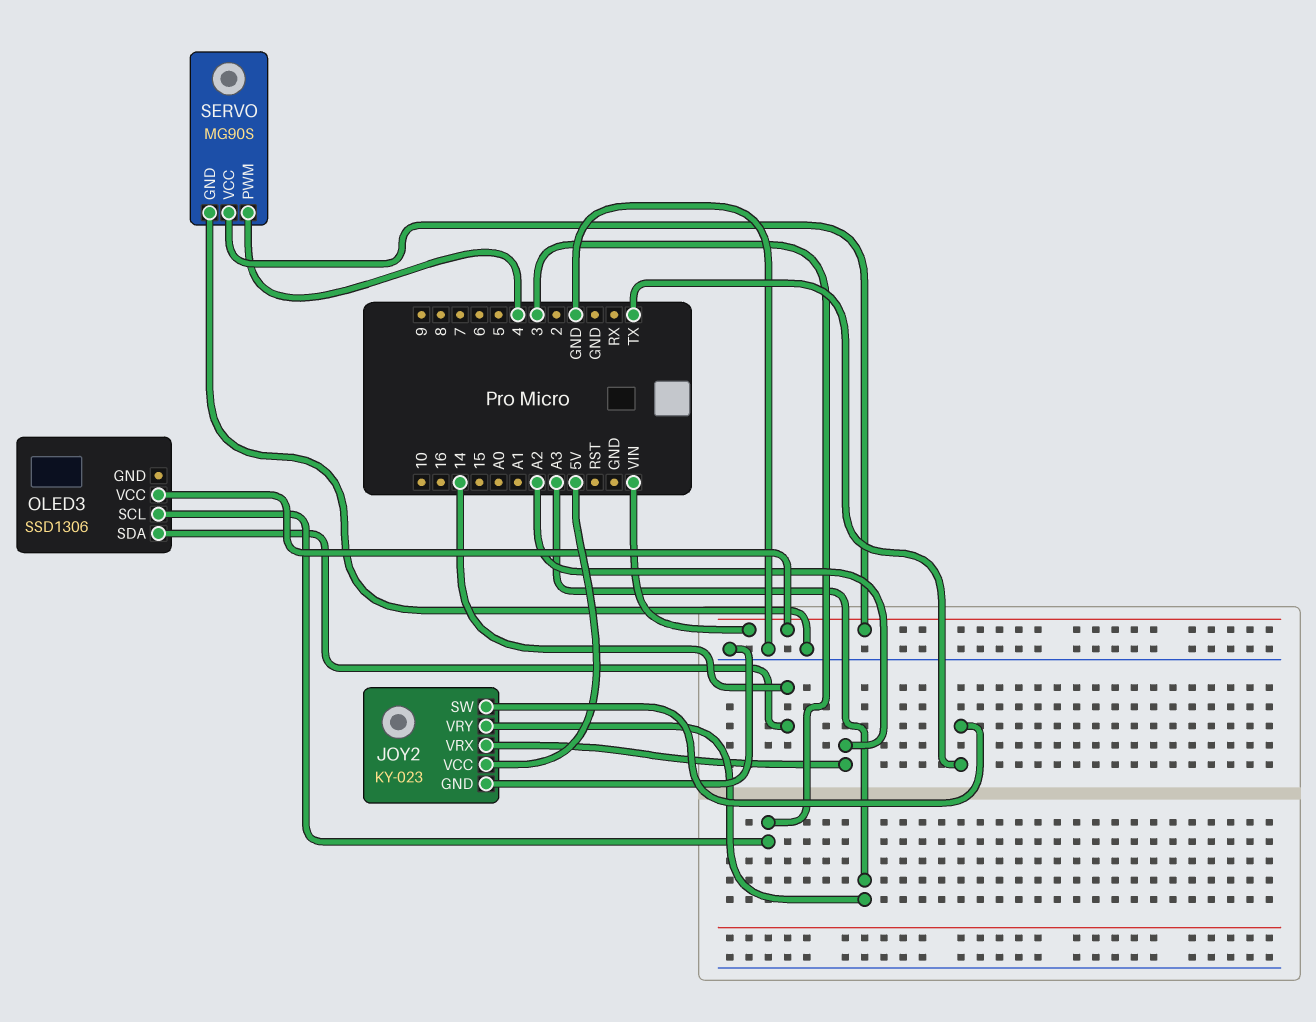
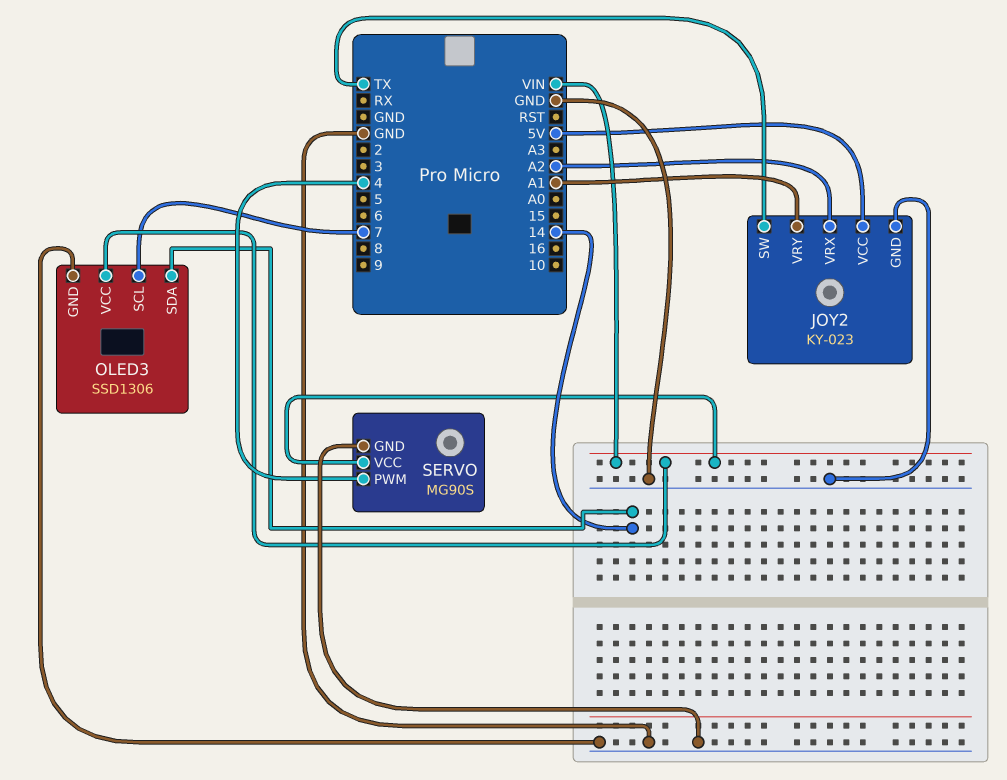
JOY2 pin VRY: A3 -> A1
OLED3 pin GND: none -> GND
OLED3 pin SCL: 3 -> 7

